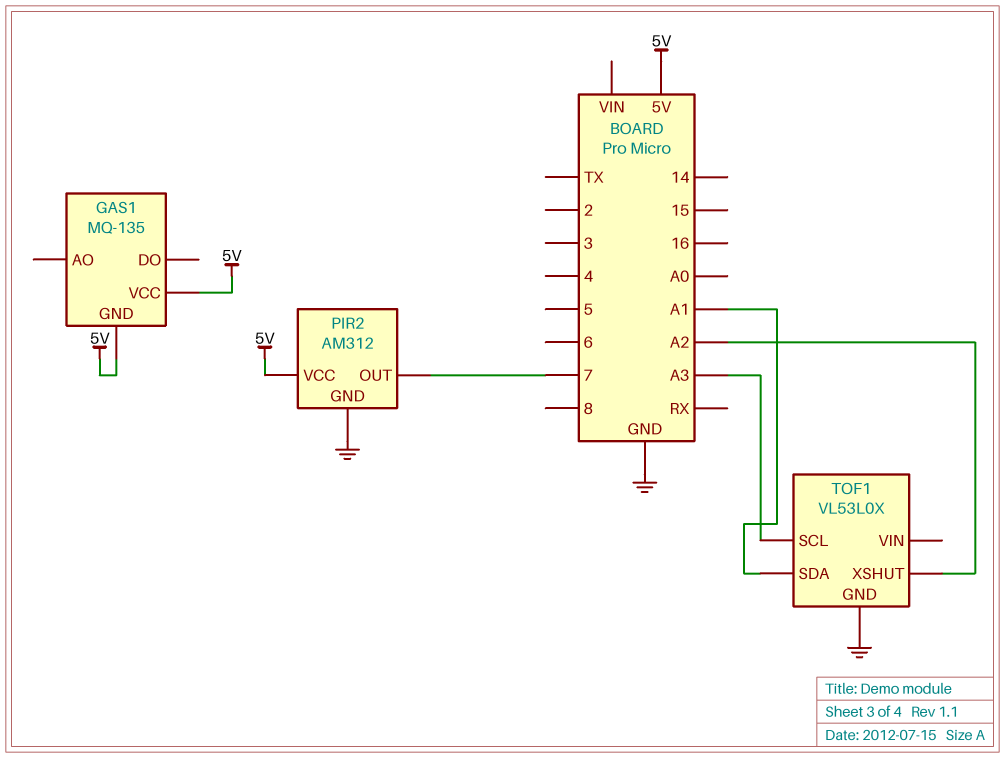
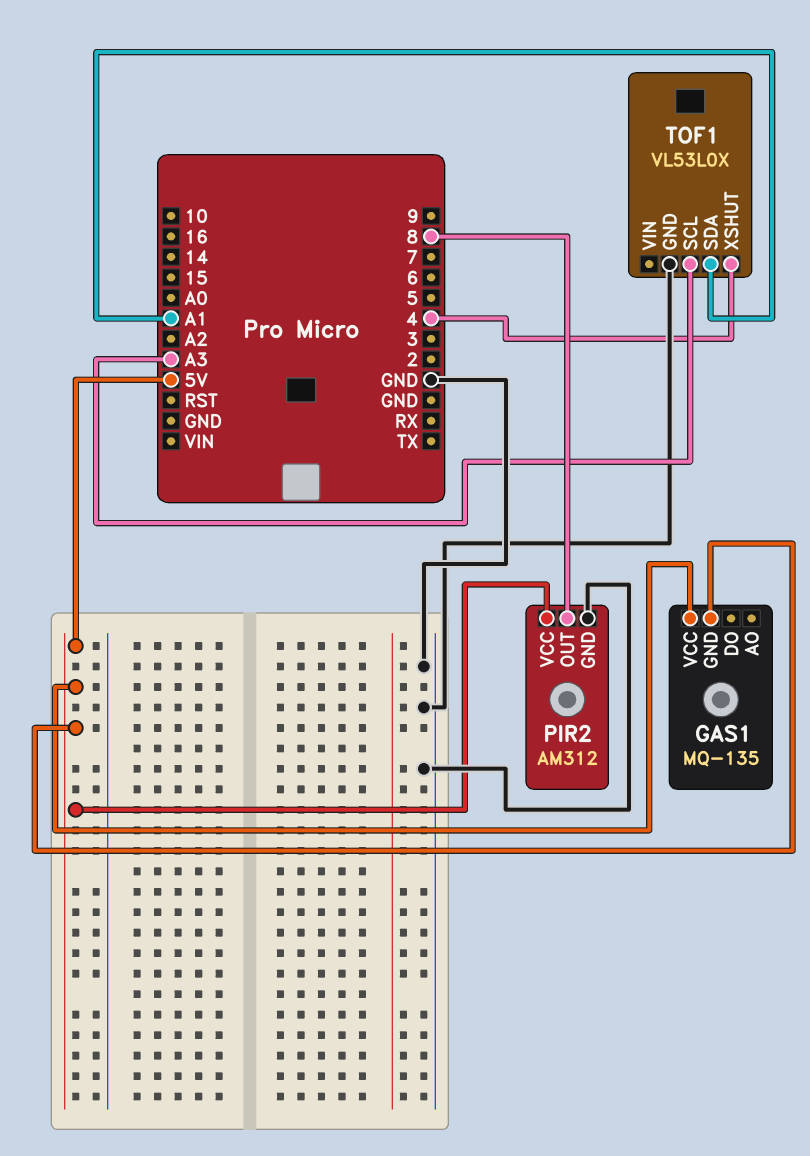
PIR2 pin OUT: 7 -> 8
TOF1 pin XSHUT: A2 -> 4

